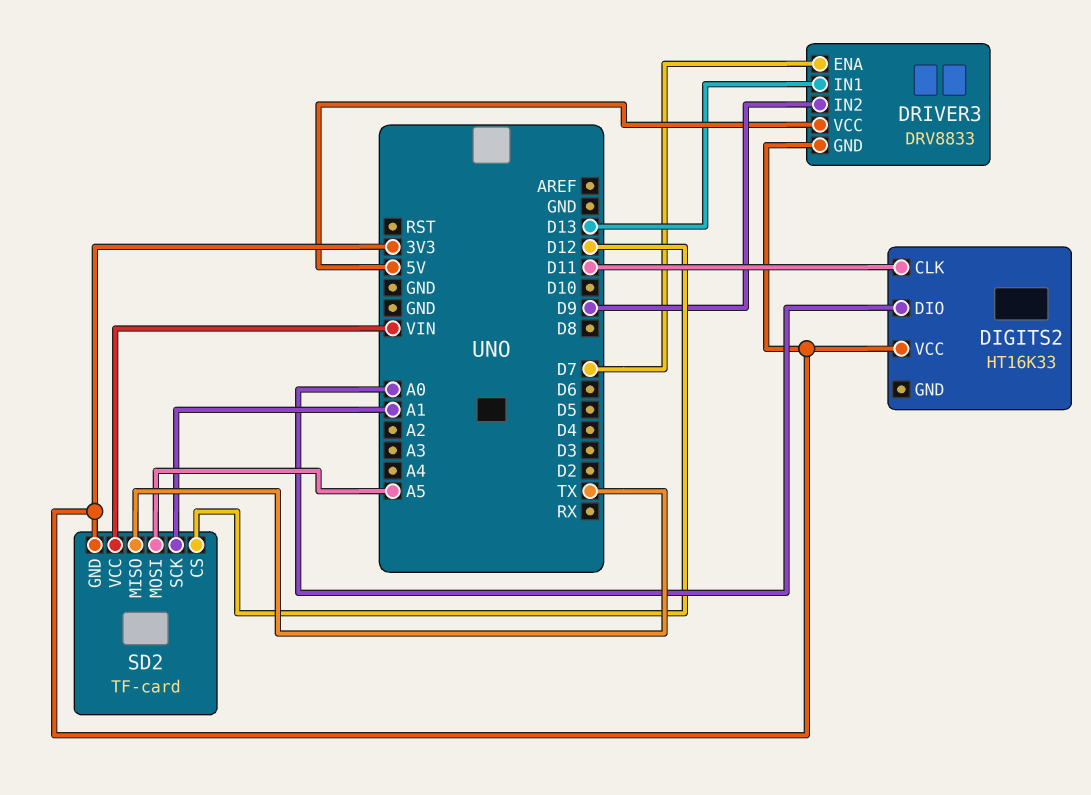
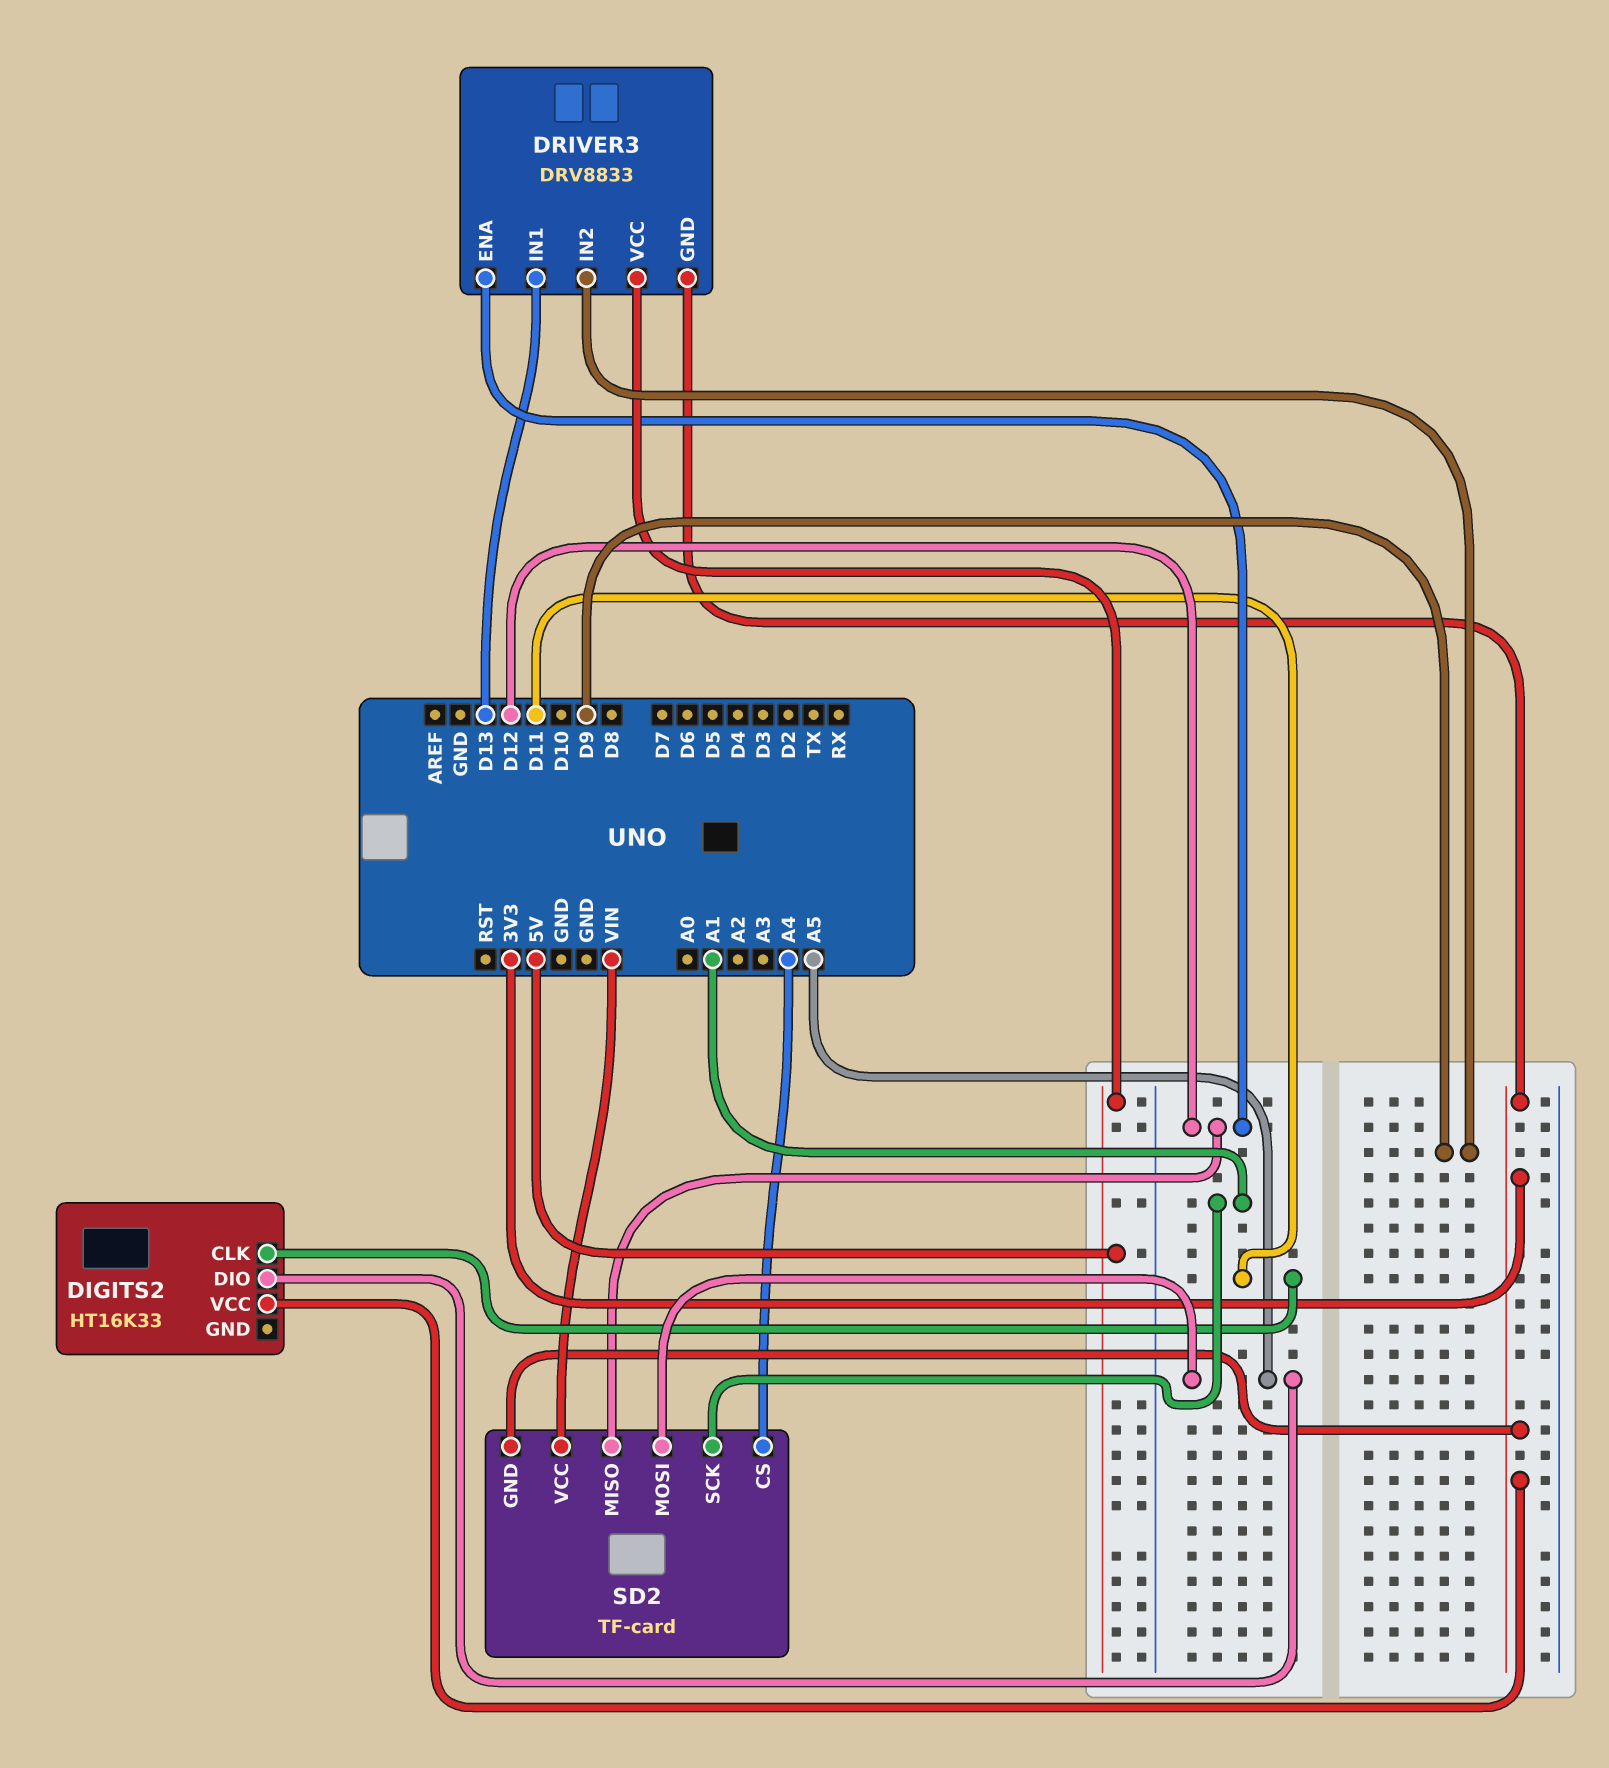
DIGITS2 pin DIO: A0 -> A5
DRIVER3 pin ENA: D7 -> D12
SD2 pin CS: D12 -> A4
SD2 pin MISO: TX -> D12

